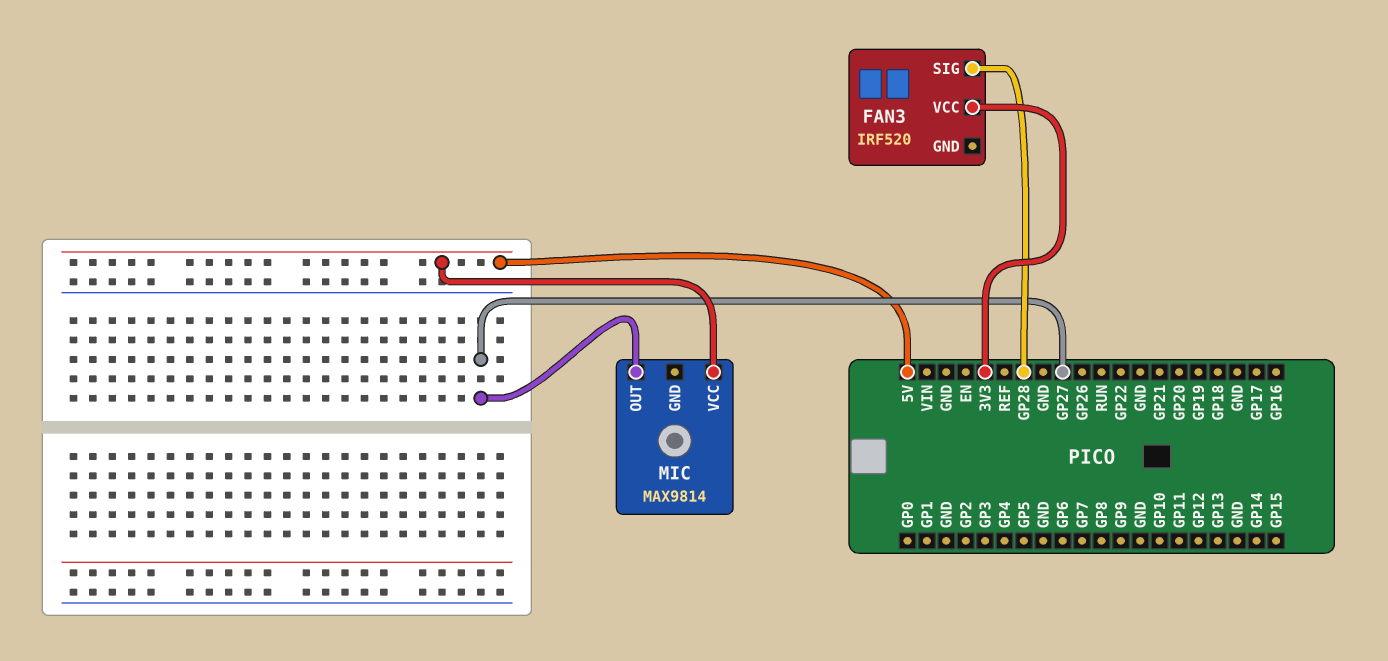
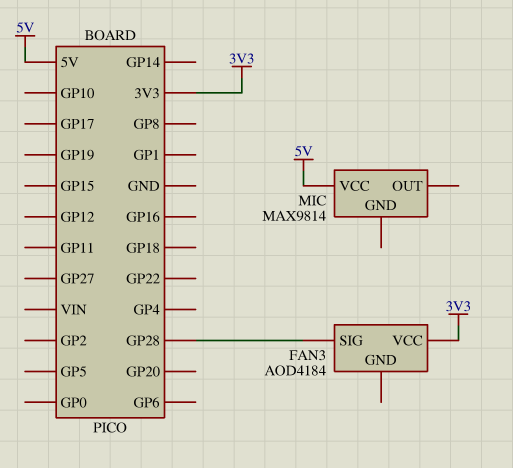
FAN3: IRF520 -> AOD4184
MIC pin OUT: GP27 -> none

